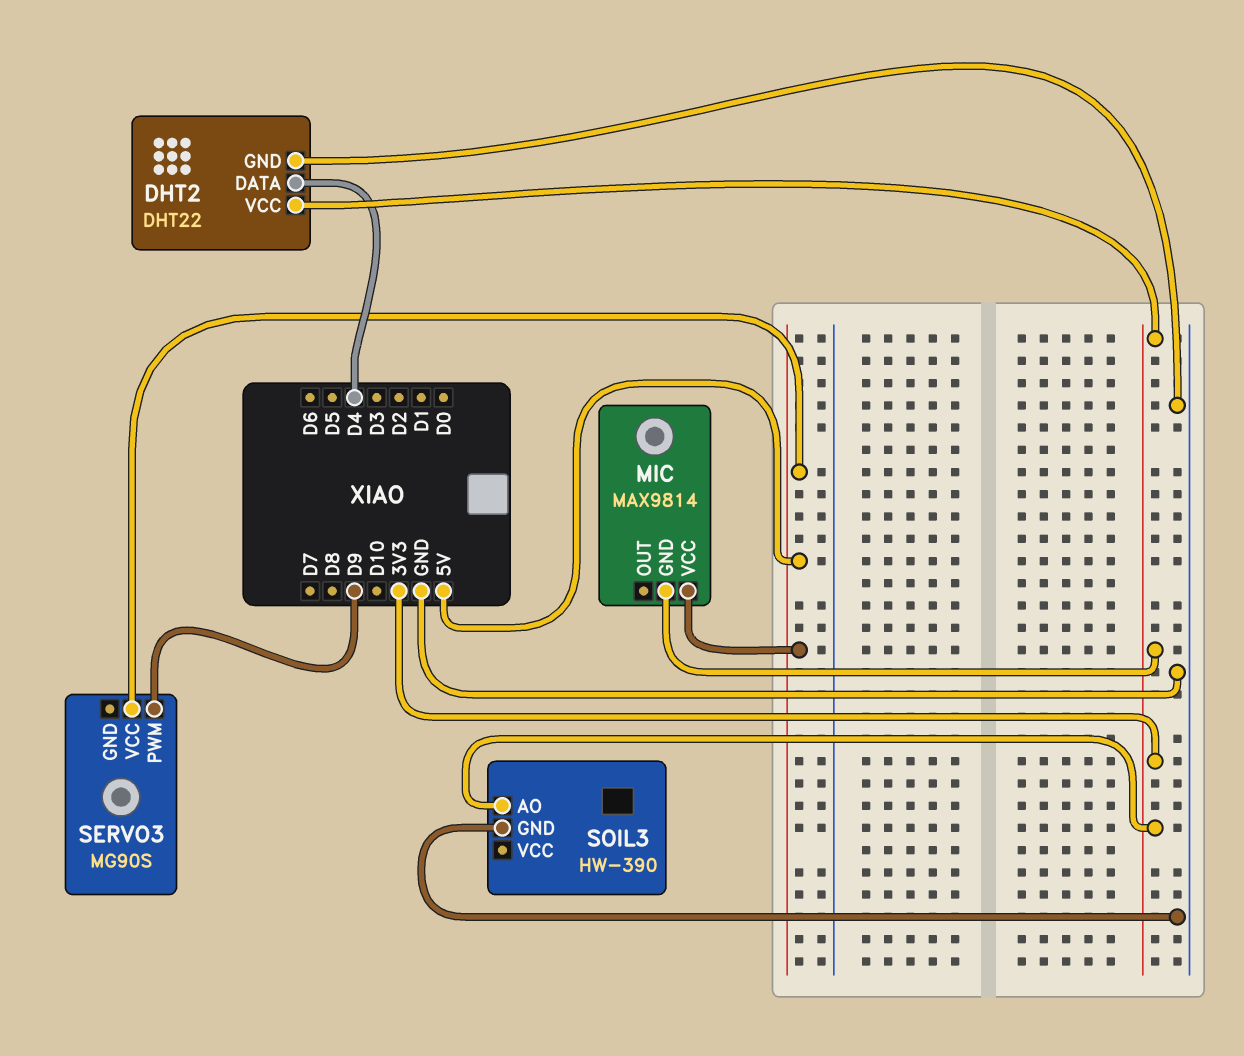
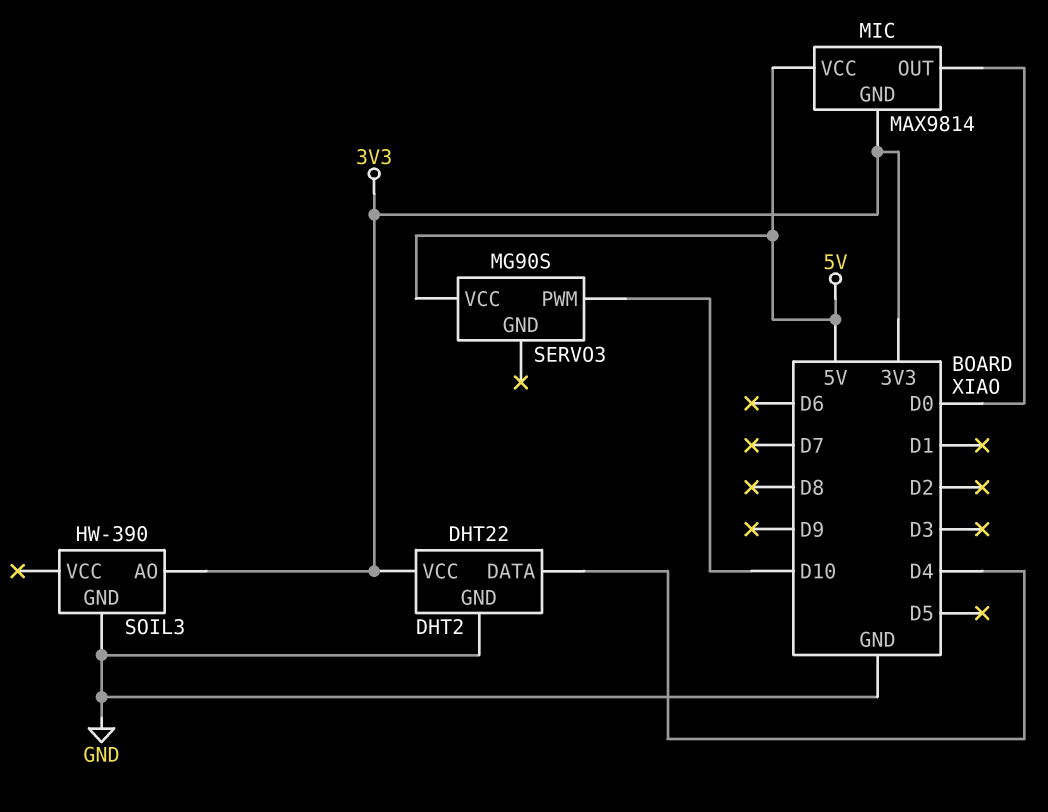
MIC pin OUT: none -> D0
SERVO3 pin PWM: D9 -> D10

